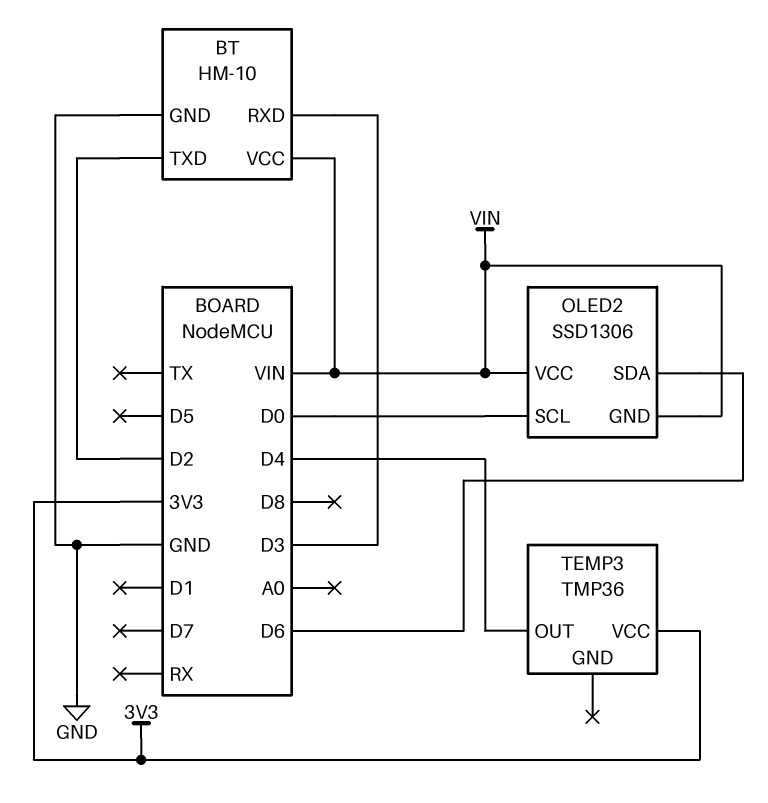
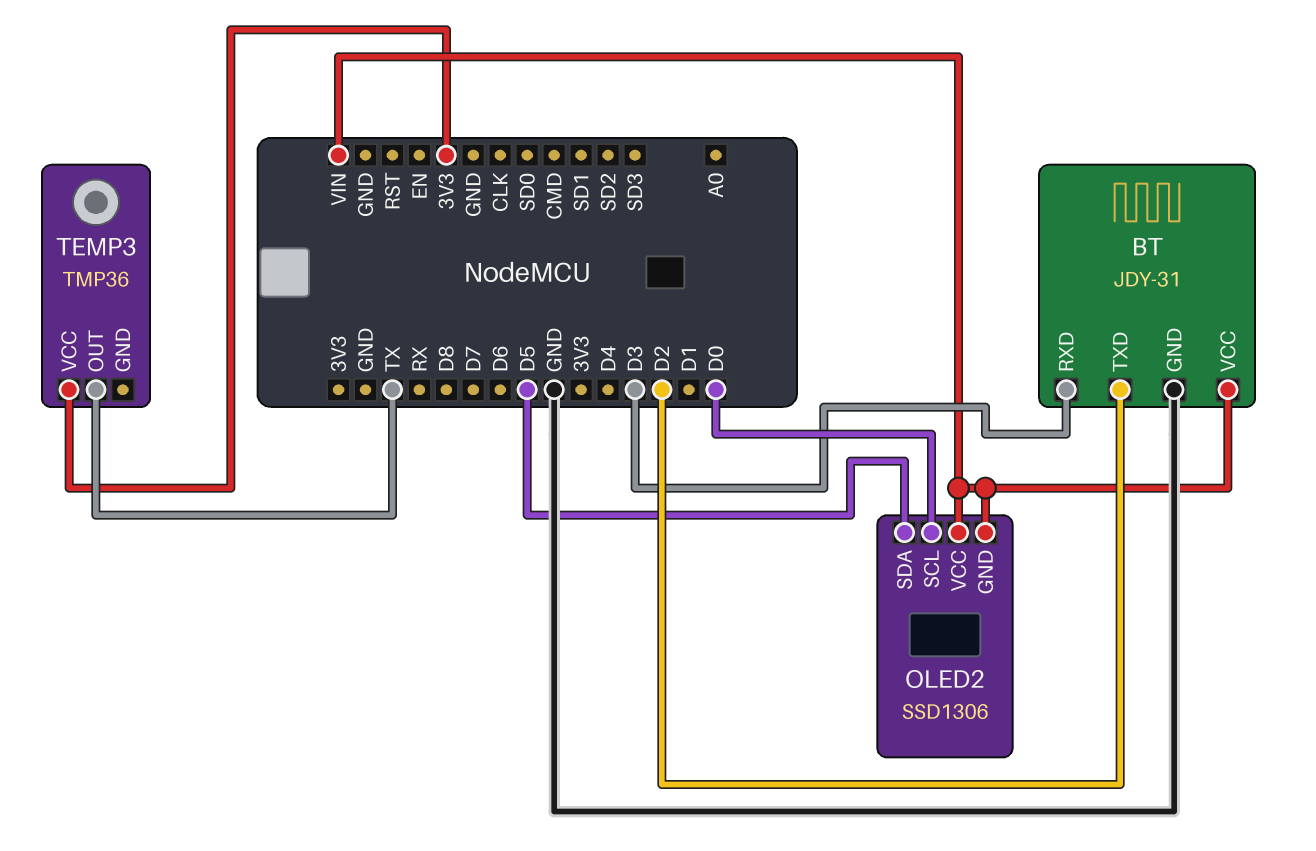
BT: HM-10 -> JDY-31
OLED2 pin SDA: D6 -> D5
TEMP3 pin OUT: D4 -> TX

